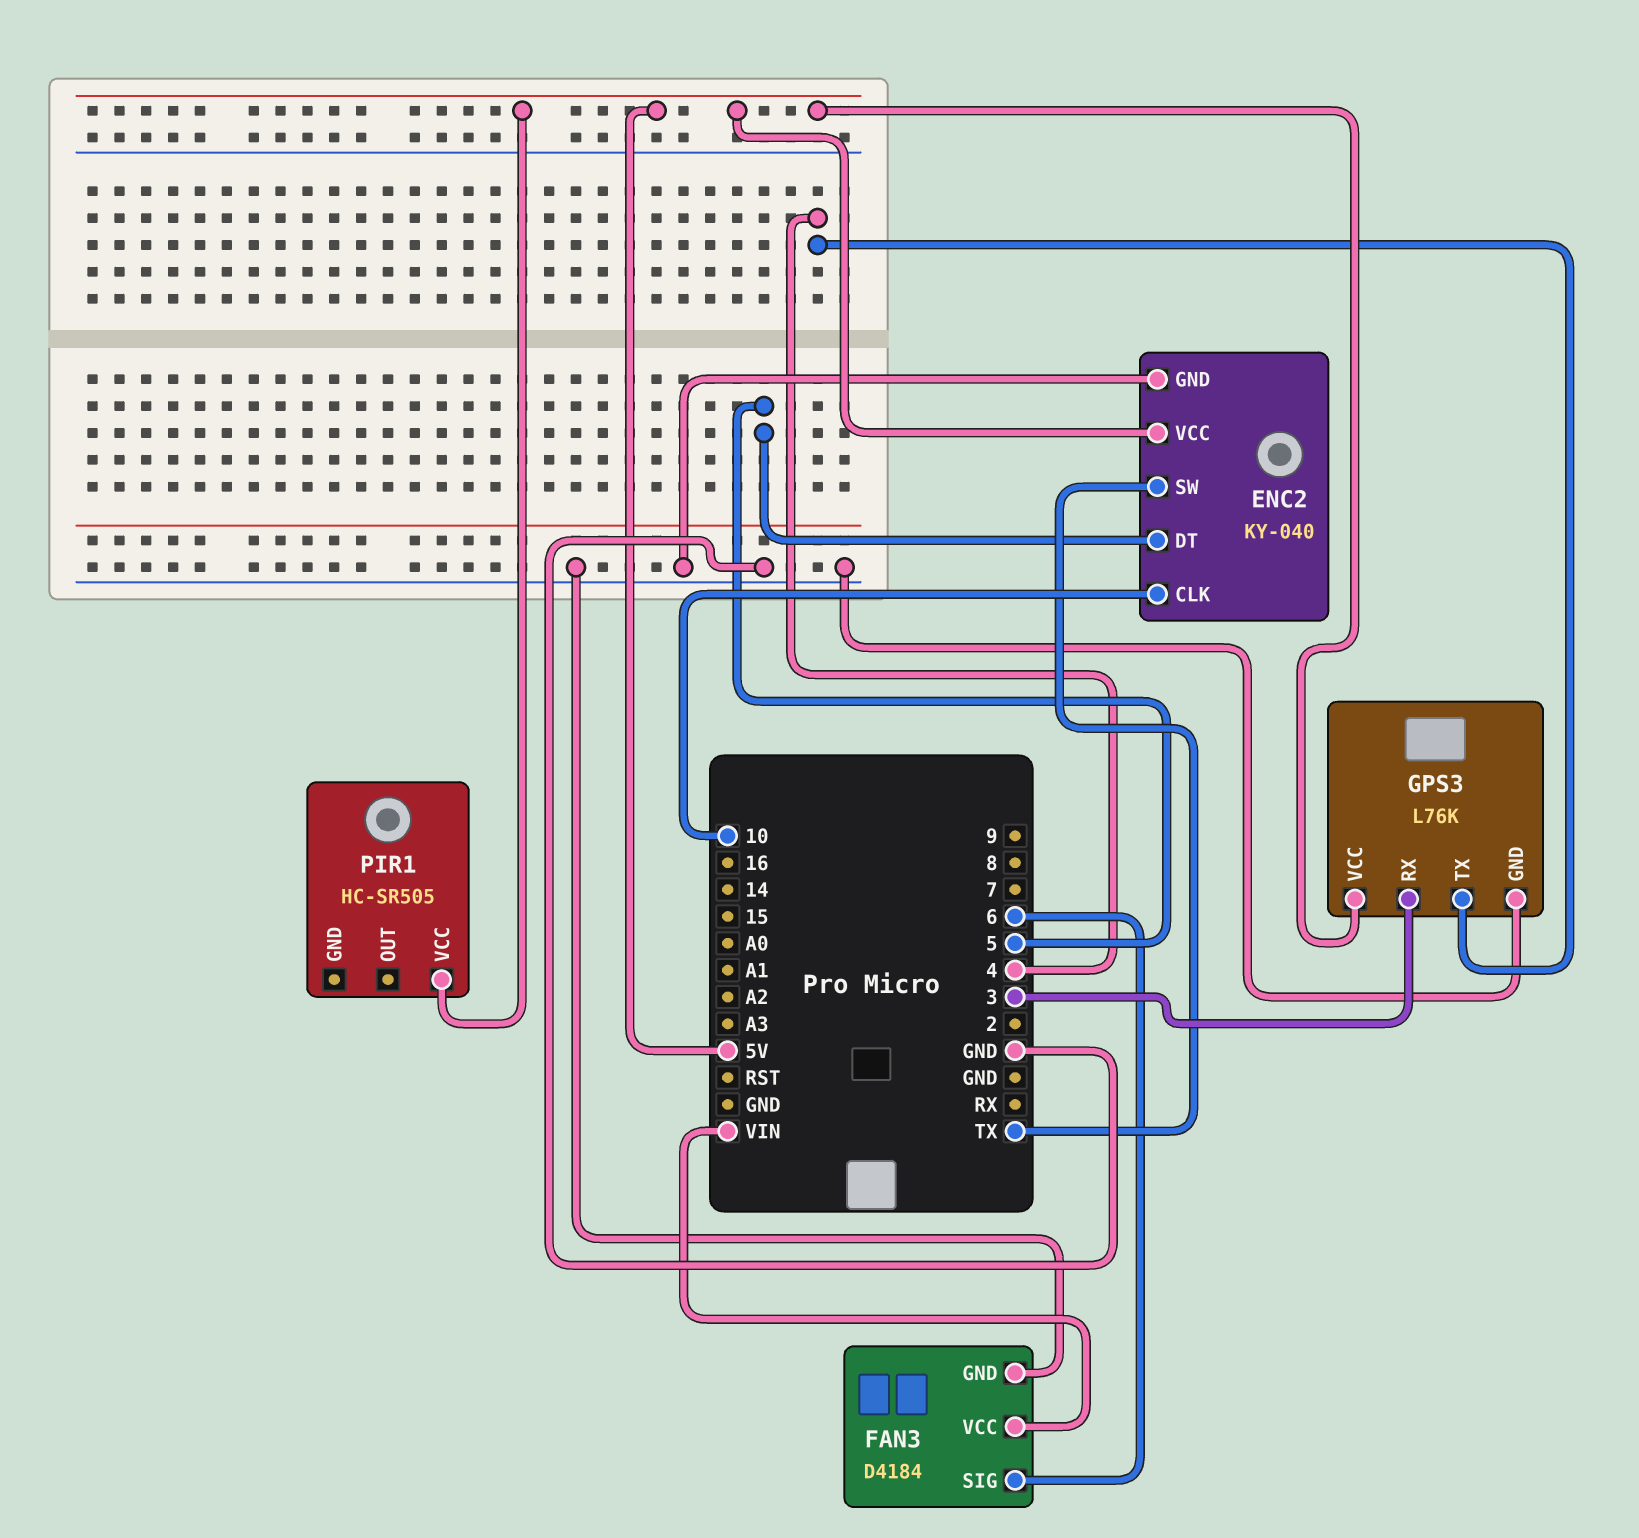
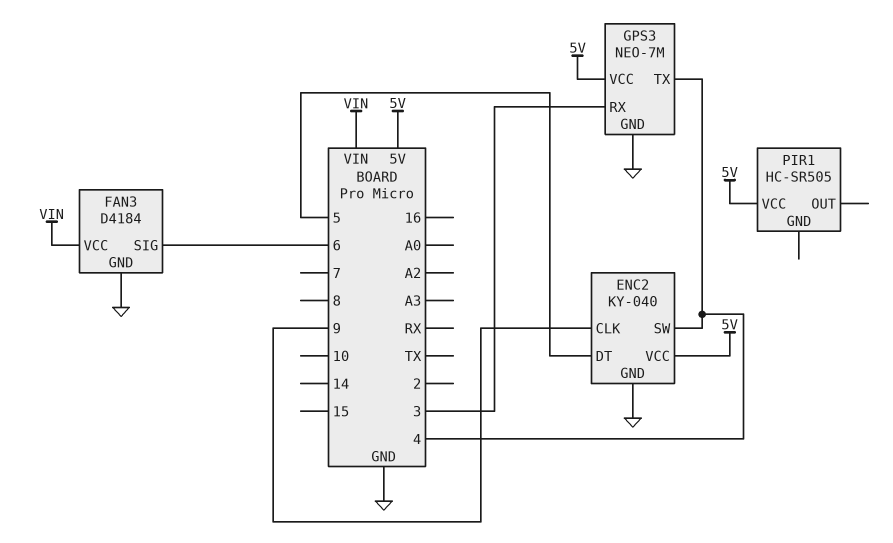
ENC2 pin CLK: 10 -> 9
ENC2 pin SW: TX -> 4
GPS3: L76K -> NEO-7M

